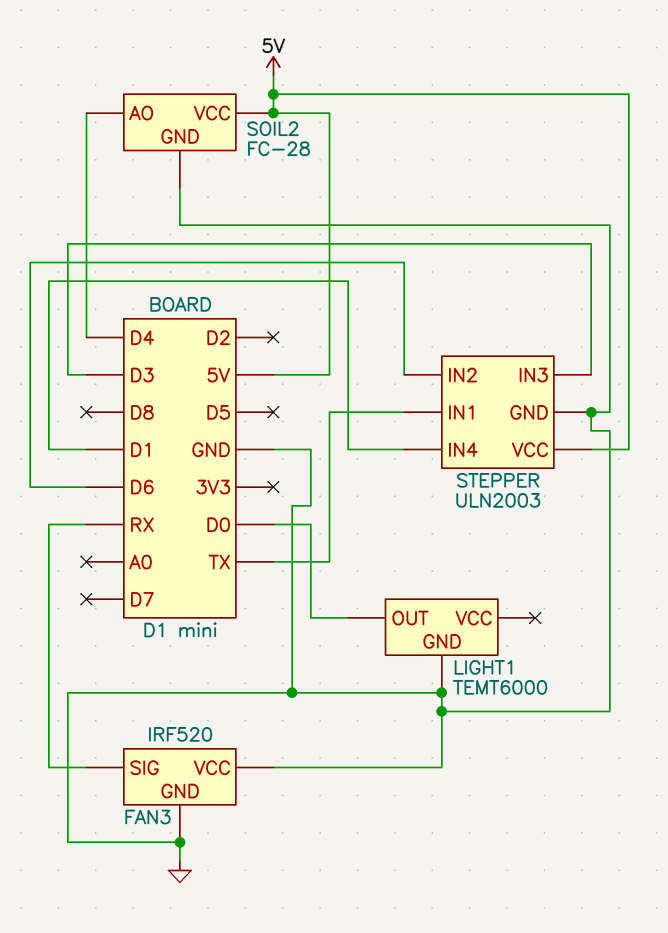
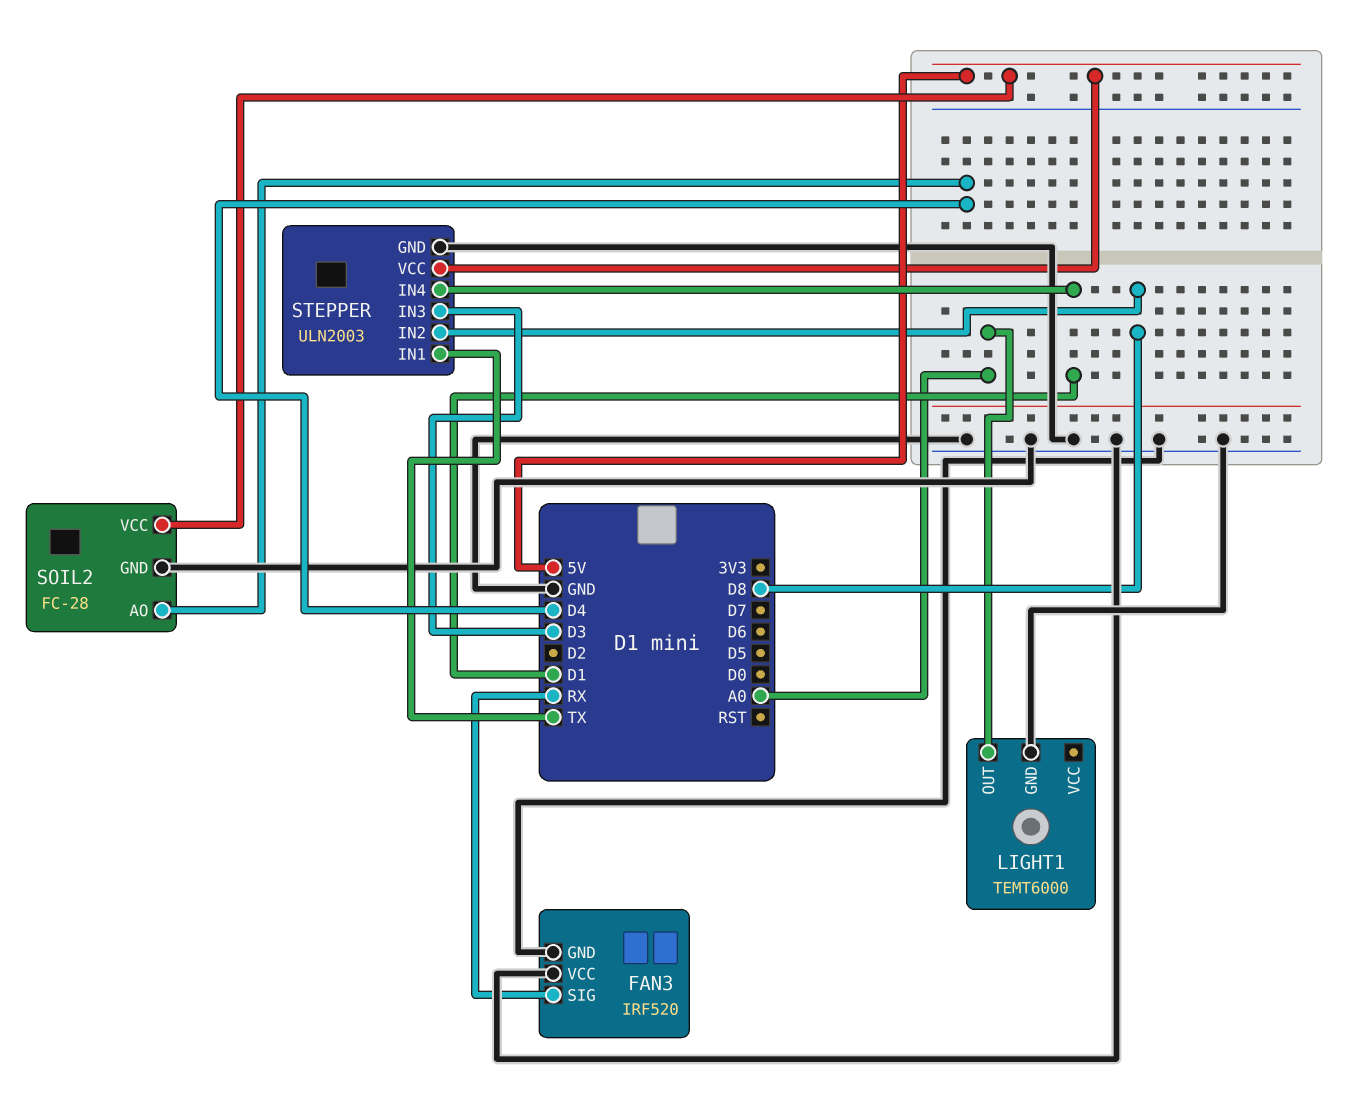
LIGHT1 pin OUT: D0 -> A0
STEPPER pin IN2: D6 -> D8

